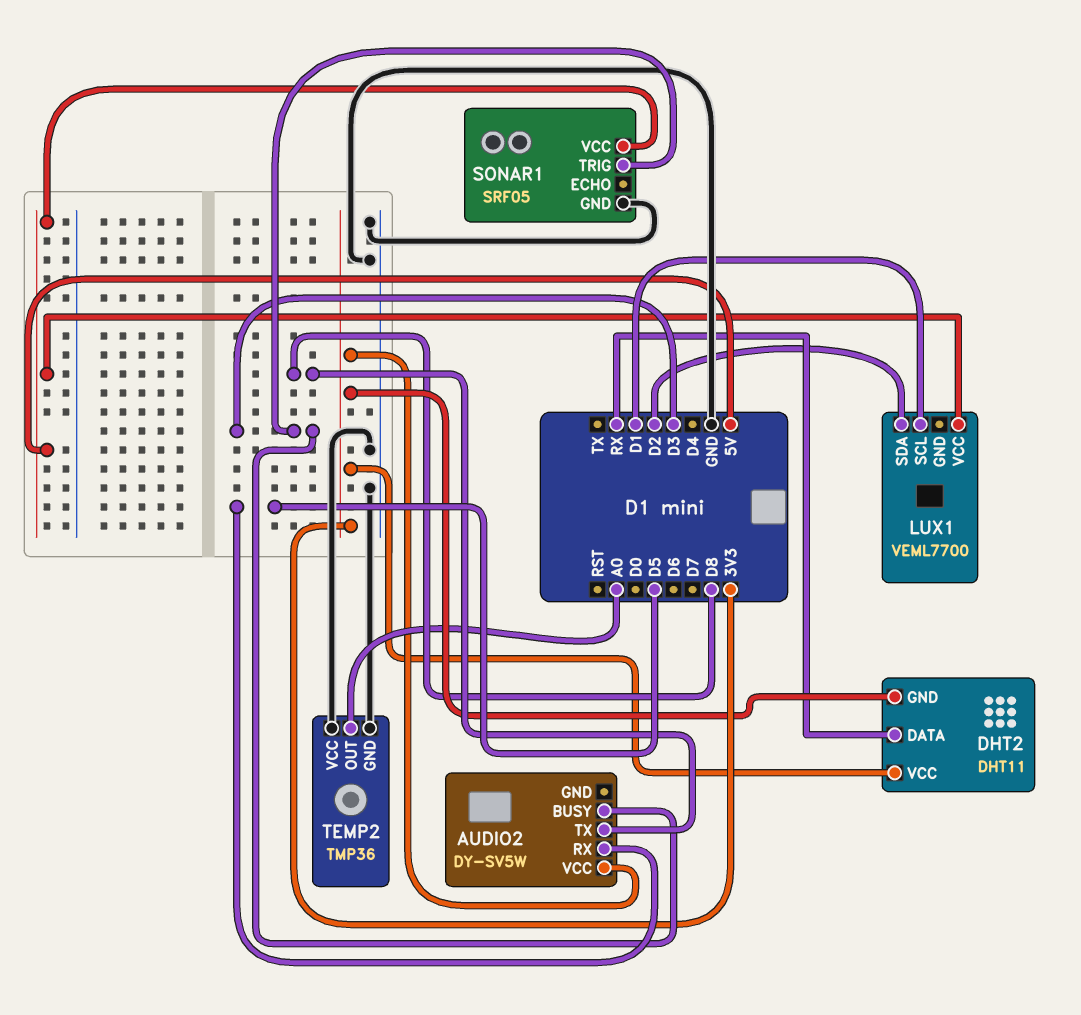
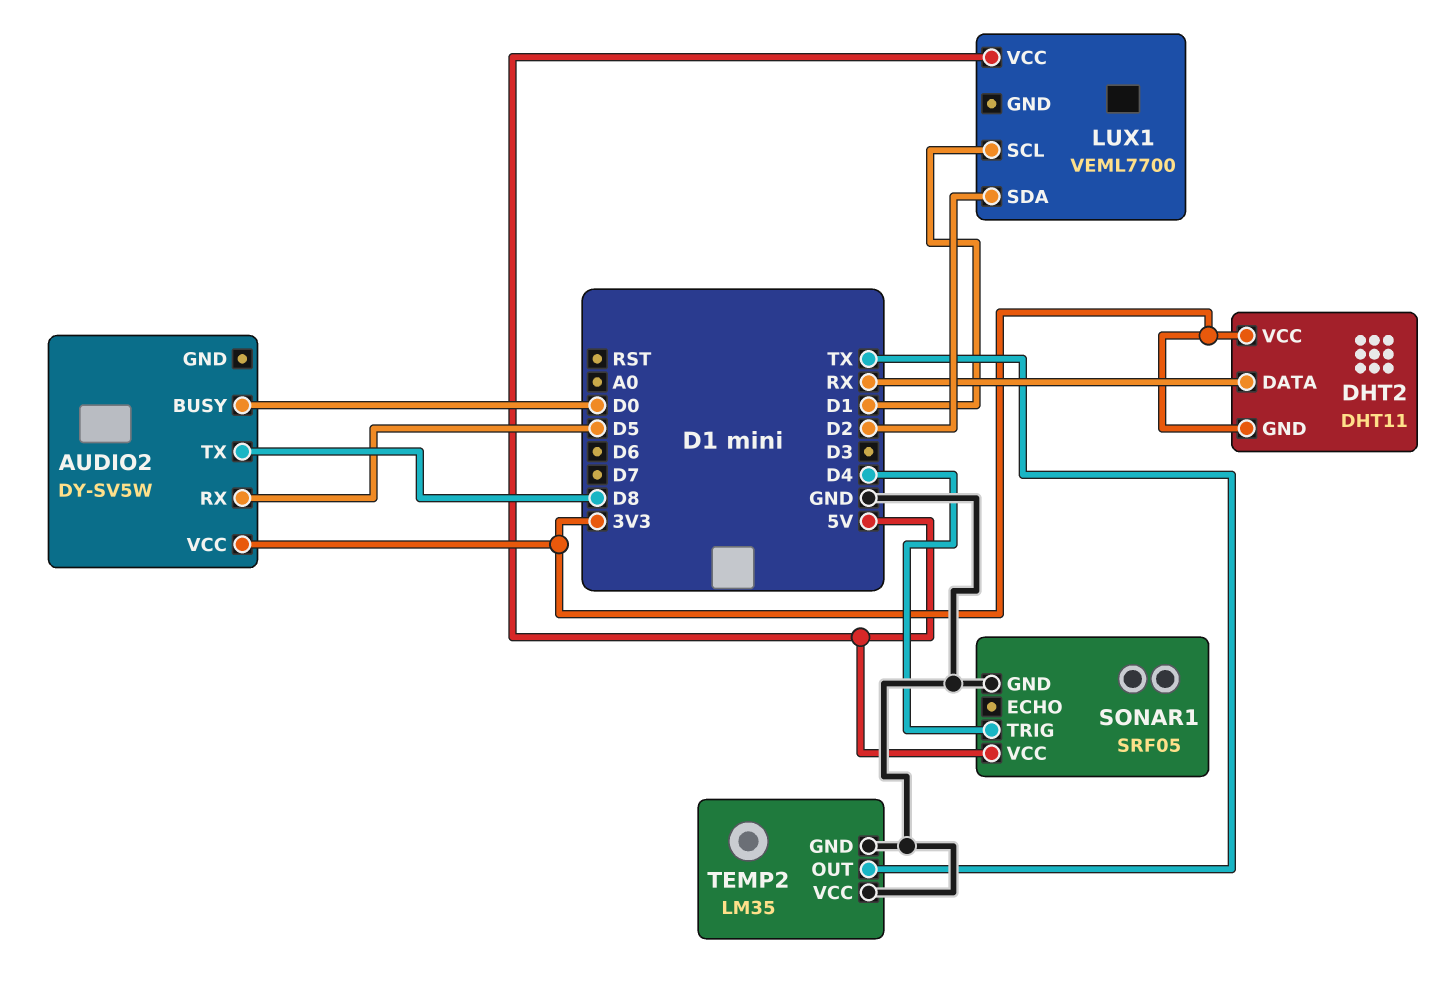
AUDIO2 pin BUSY: D3 -> D0
SONAR1 pin TRIG: D3 -> D4
TEMP2: TMP36 -> LM35
TEMP2 pin OUT: A0 -> TX

